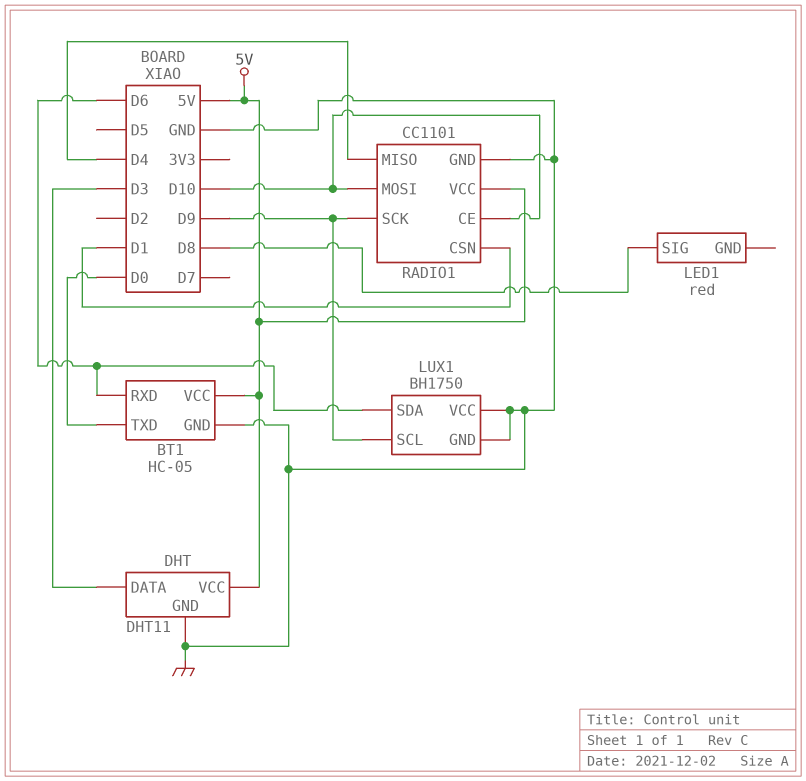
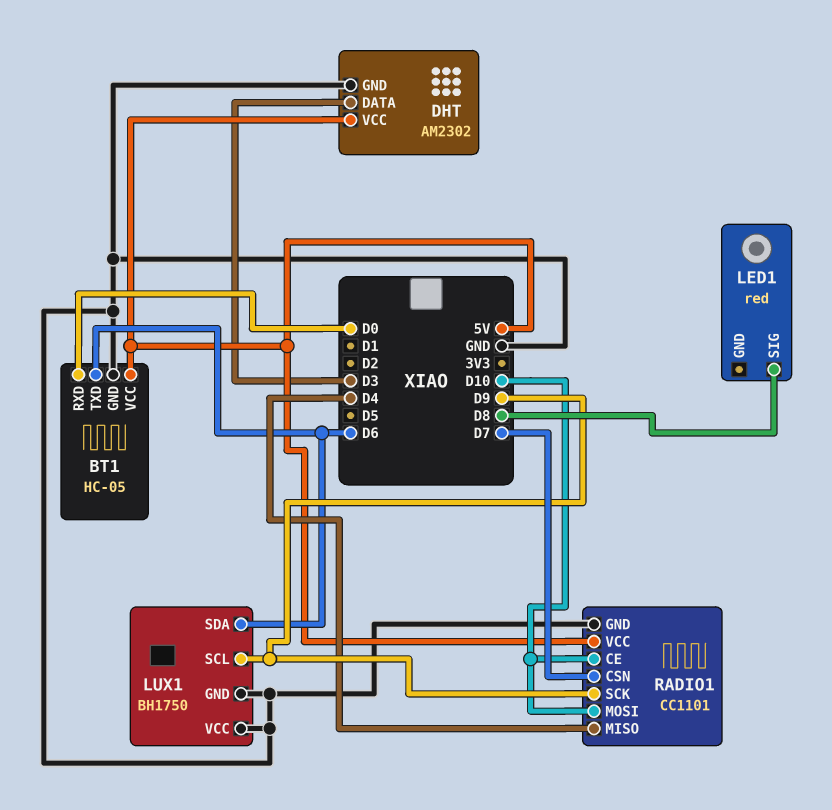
BT1 pin RXD: D6 -> D0
BT1 pin TXD: D0 -> D6
DHT: DHT11 -> AM2302
RADIO1 pin CSN: D1 -> D7

